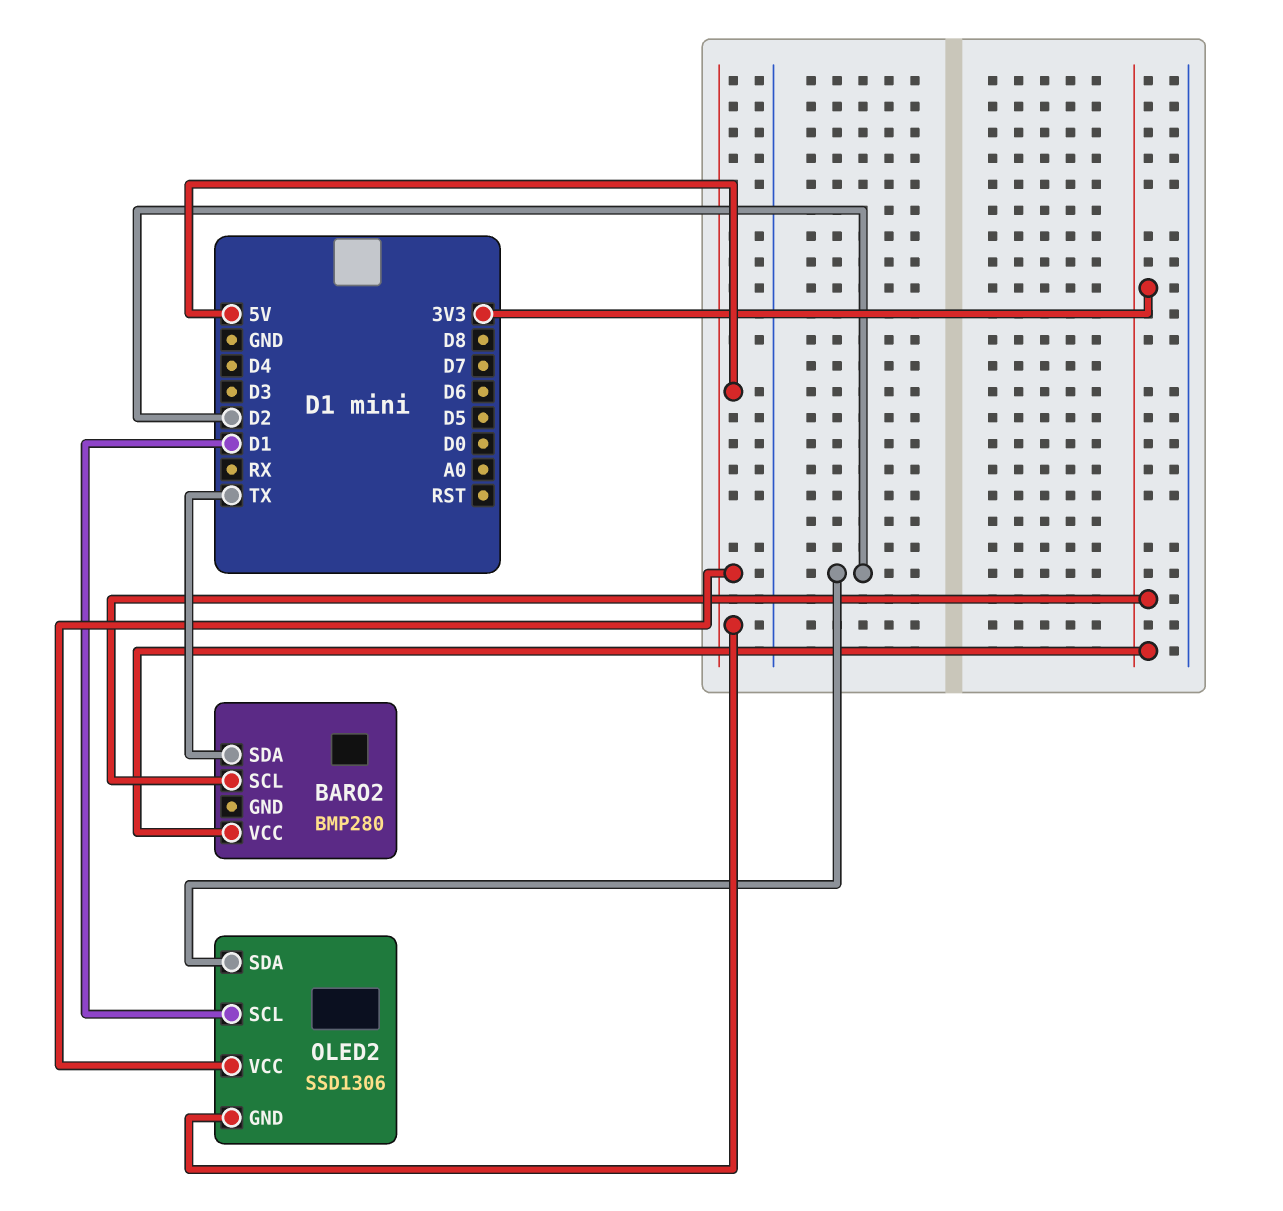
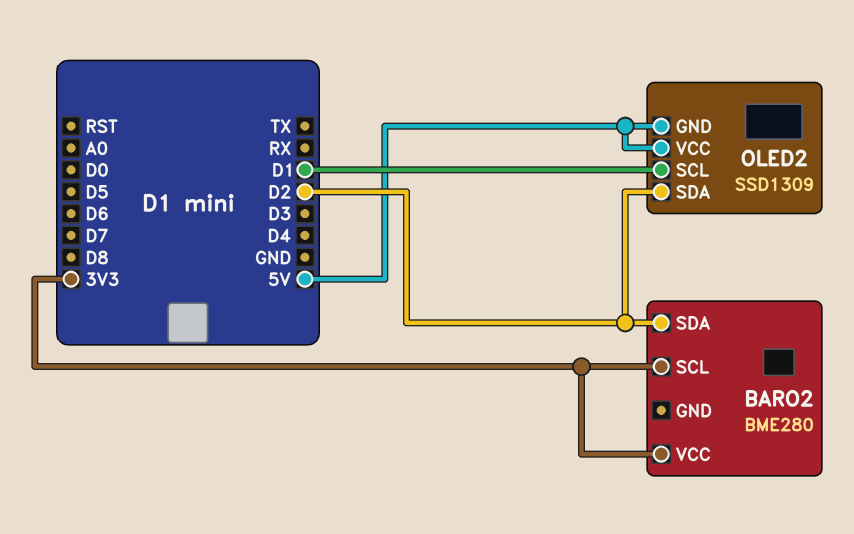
BARO2: BMP280 -> BME280
BARO2 pin SDA: TX -> D2
OLED2: SSD1306 -> SSD1309

